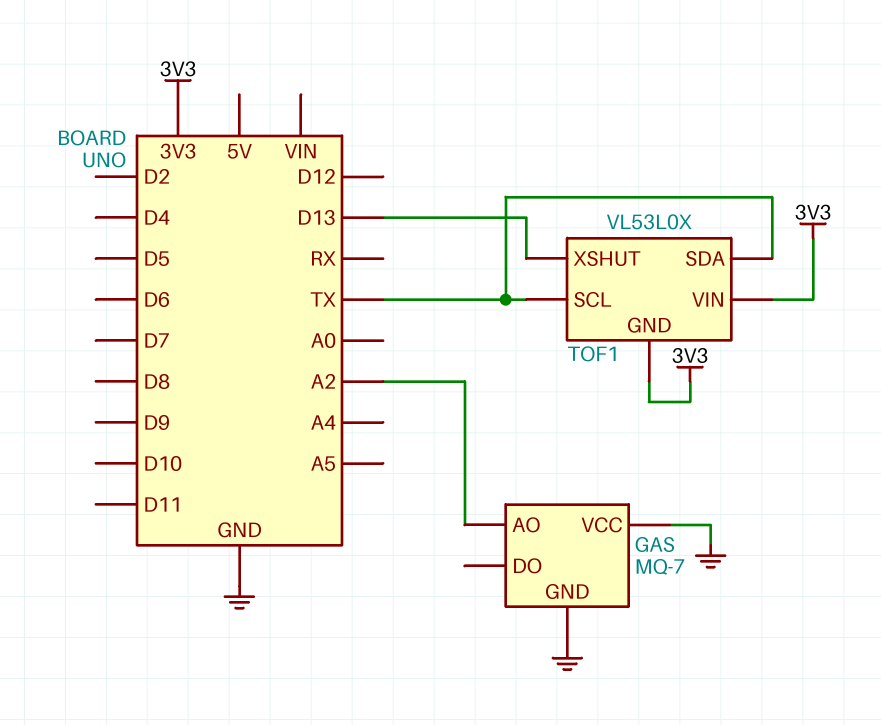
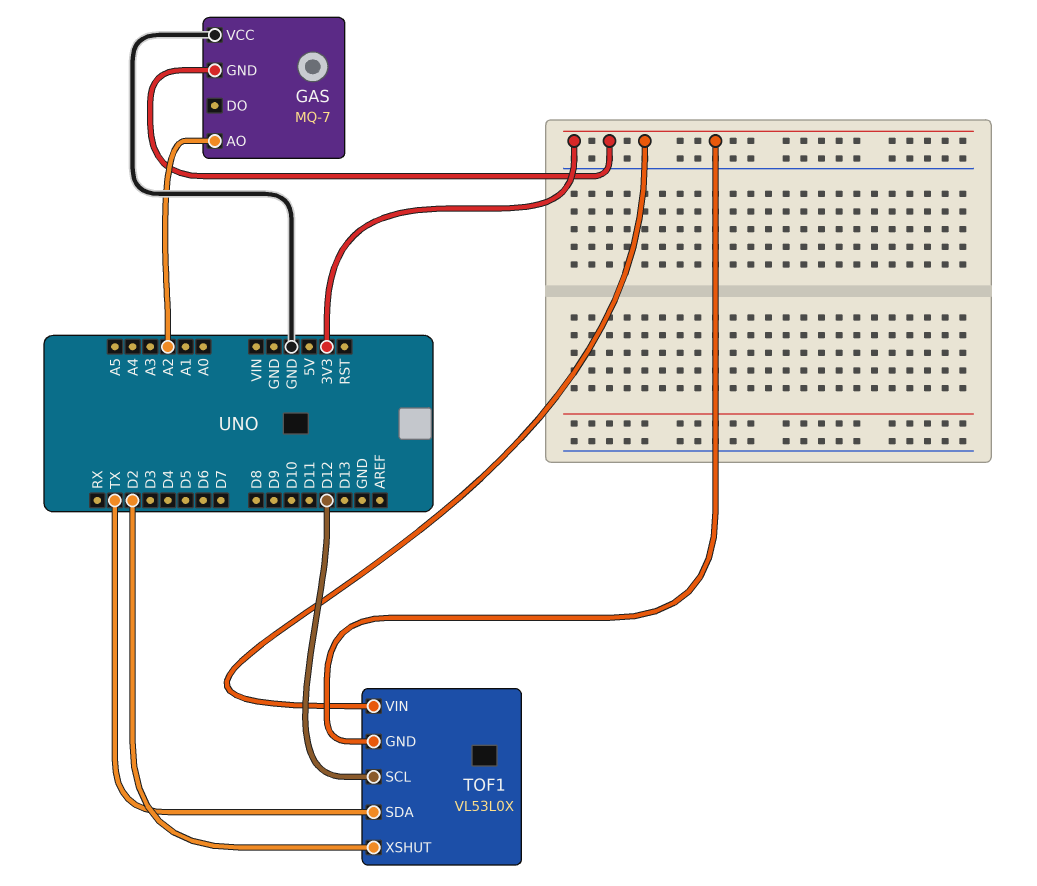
GAS pin GND: GND -> 3V3
TOF1 pin SCL: TX -> D12
TOF1 pin XSHUT: D13 -> D2

